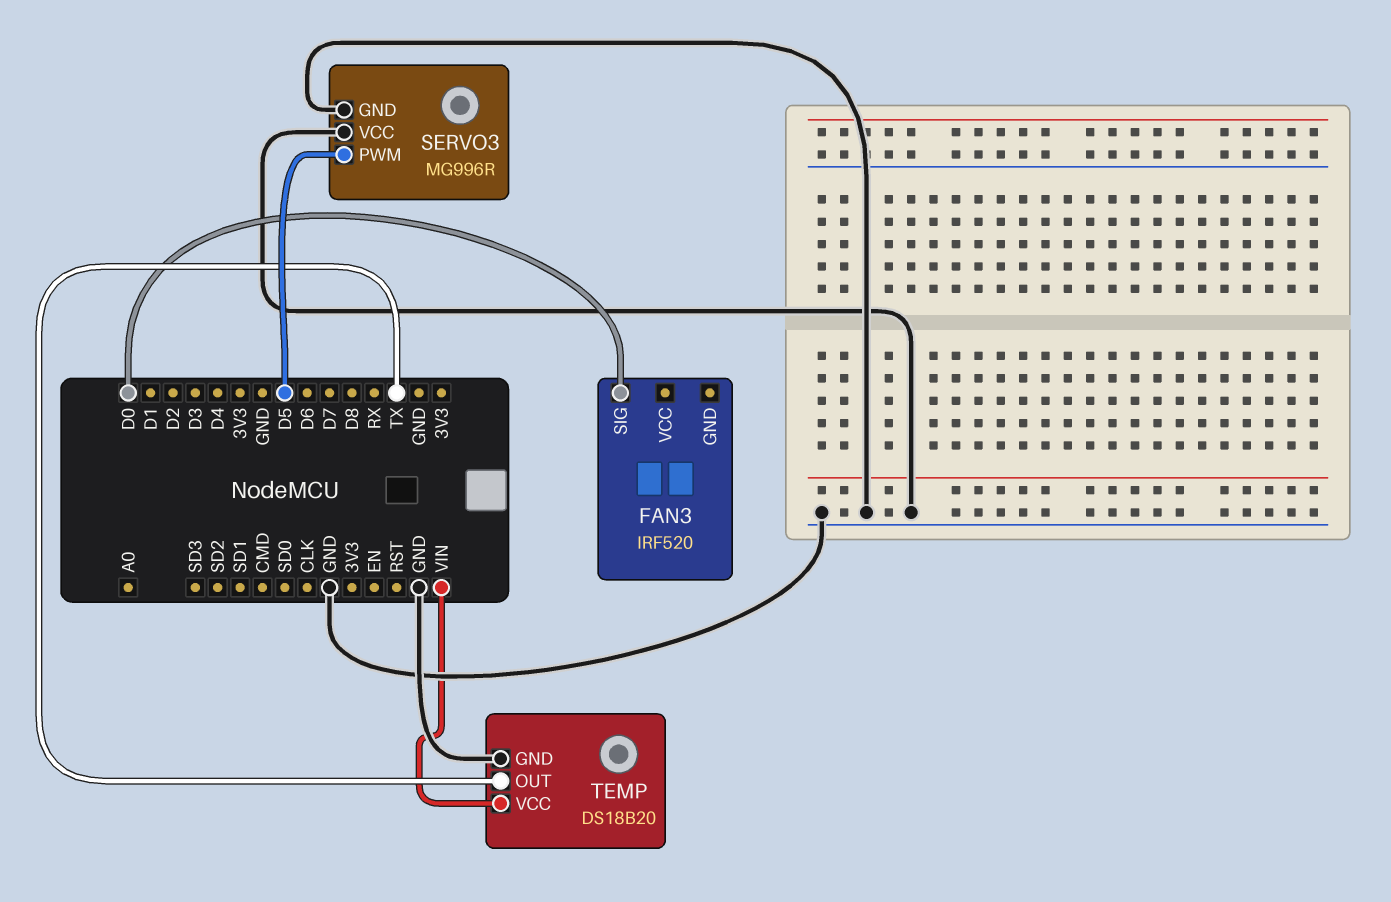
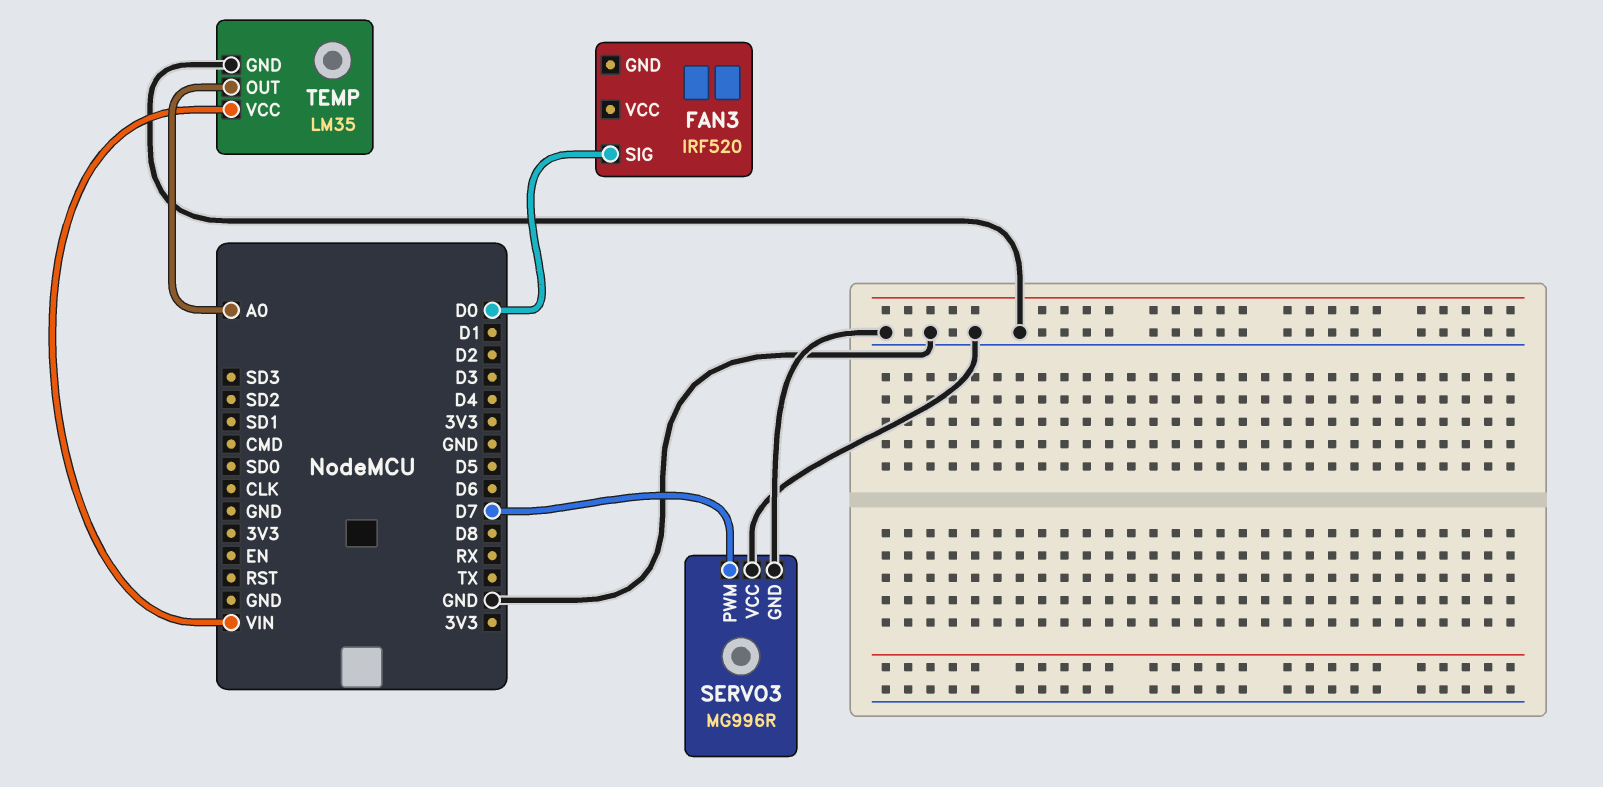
SERVO3 pin PWM: D5 -> D7
TEMP: DS18B20 -> LM35
TEMP pin OUT: TX -> A0

